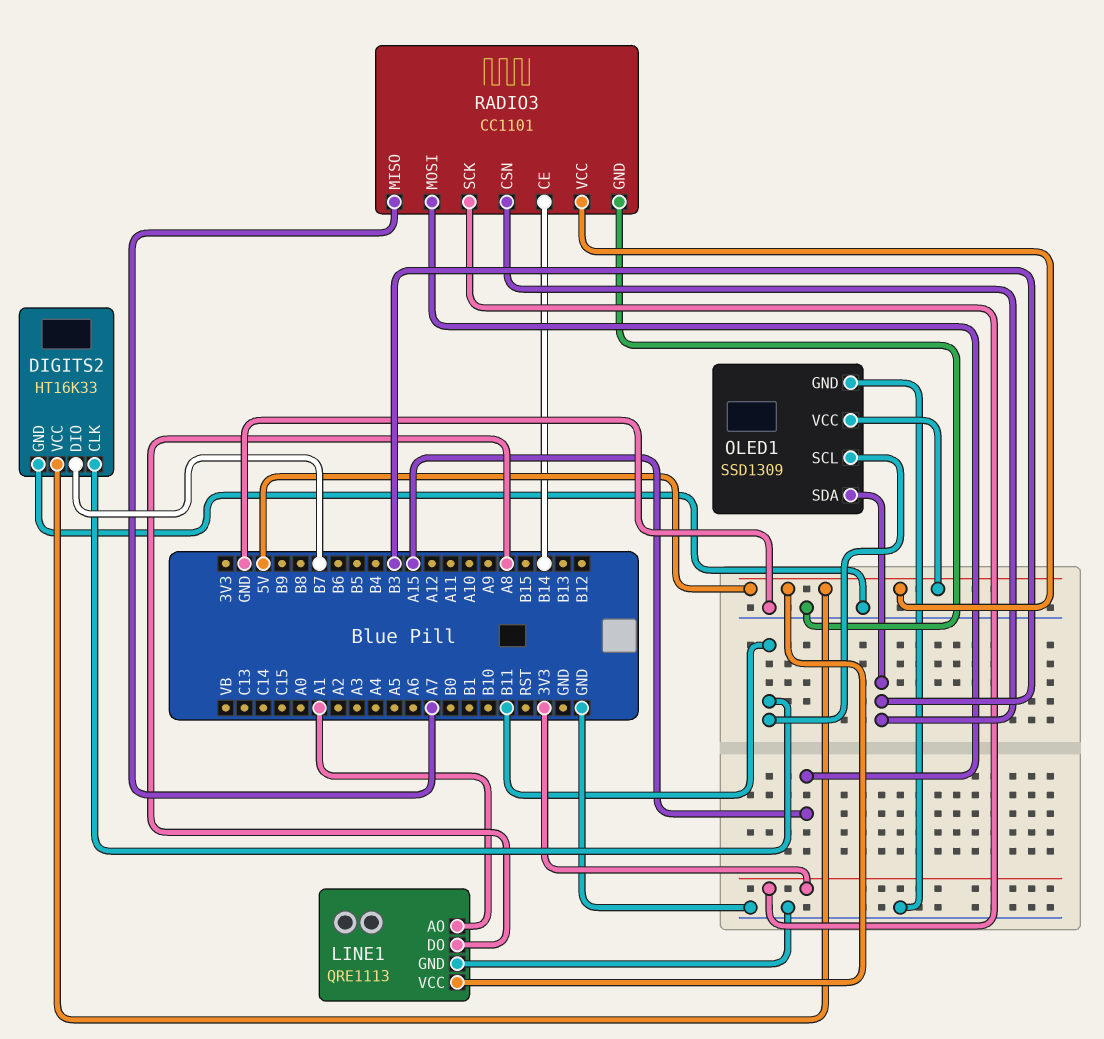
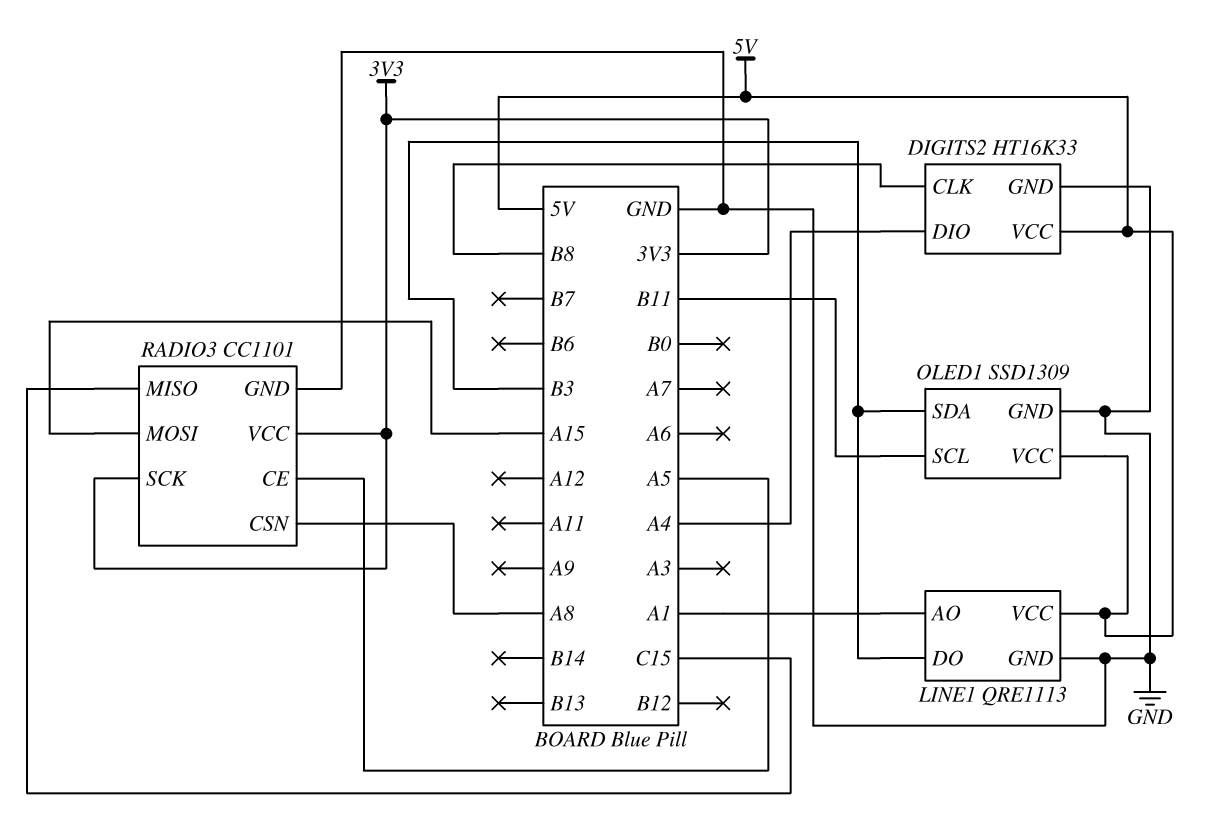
DIGITS2 pin CLK: B11 -> B8
DIGITS2 pin DIO: B7 -> A4
LINE1 pin DO: A8 -> B3
RADIO3 pin CE: B14 -> A5
RADIO3 pin CSN: B3 -> A8
RADIO3 pin MISO: A7 -> C15
RADIO3 pin VCC: 5V -> 3V3

